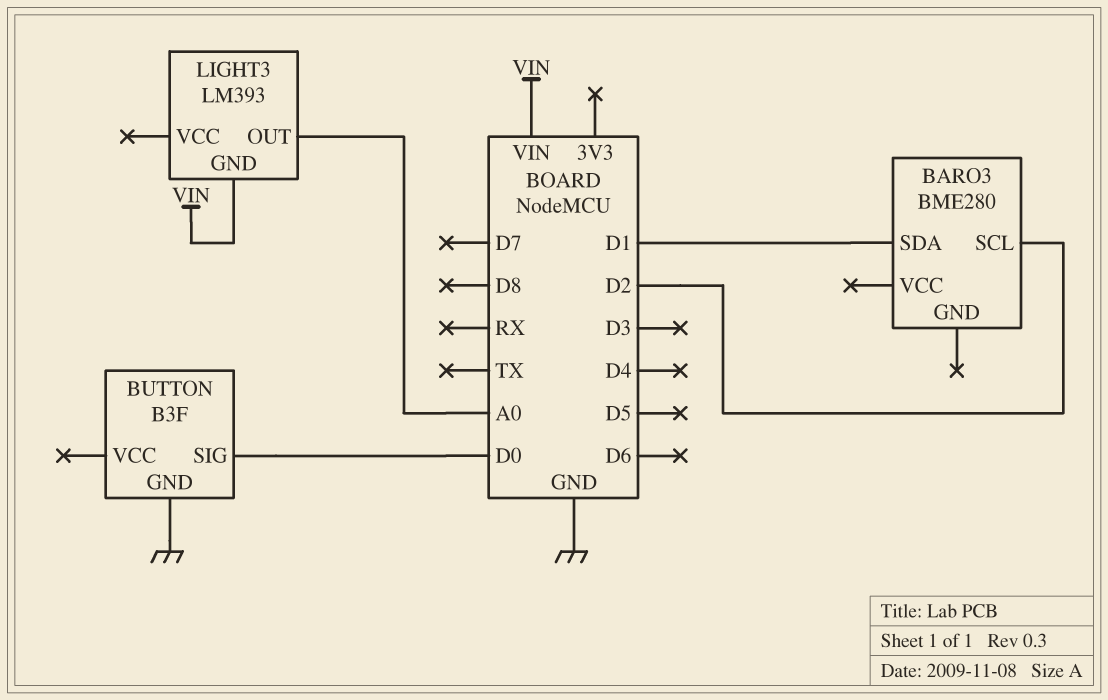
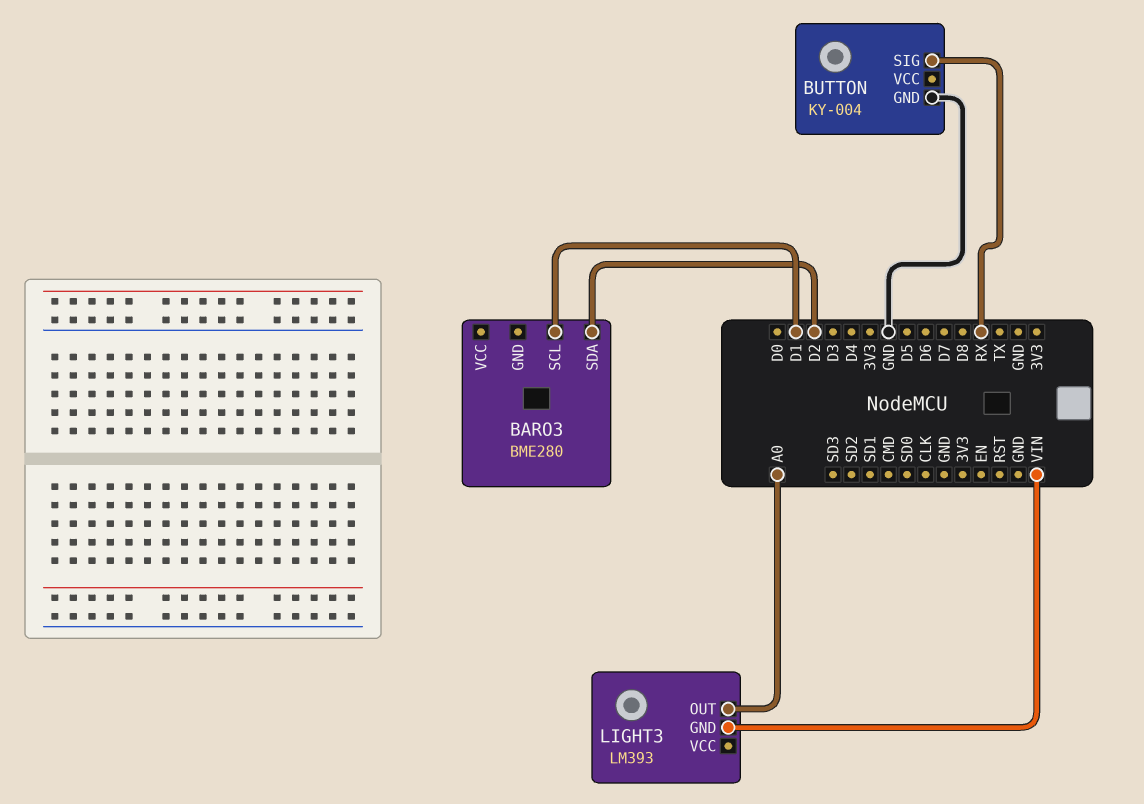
BARO3 pin SCL: D2 -> D1
BARO3 pin SDA: D1 -> D2
BUTTON: B3F -> KY-004
BUTTON pin SIG: D0 -> RX

